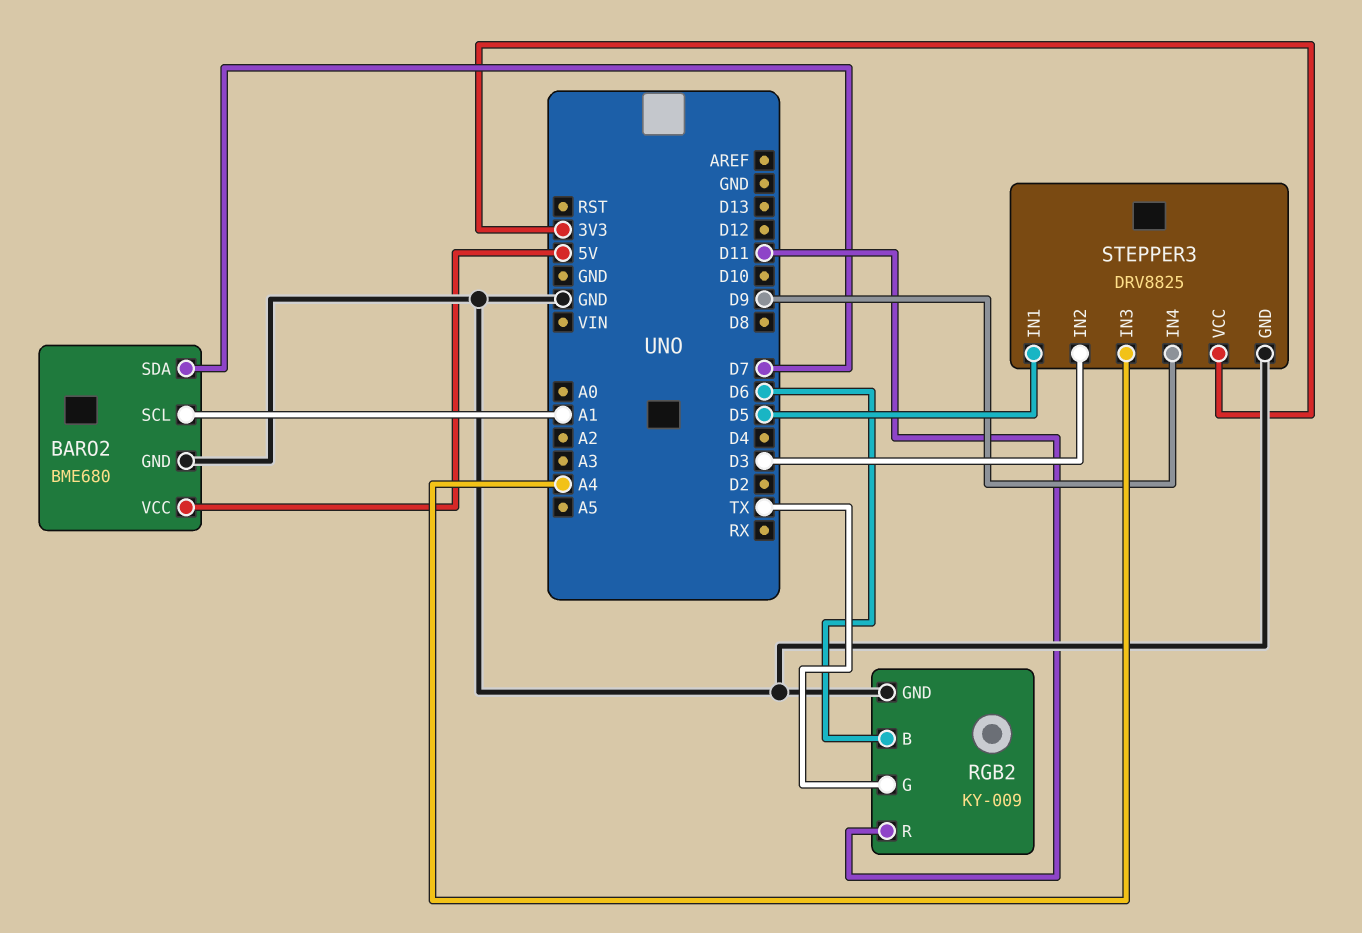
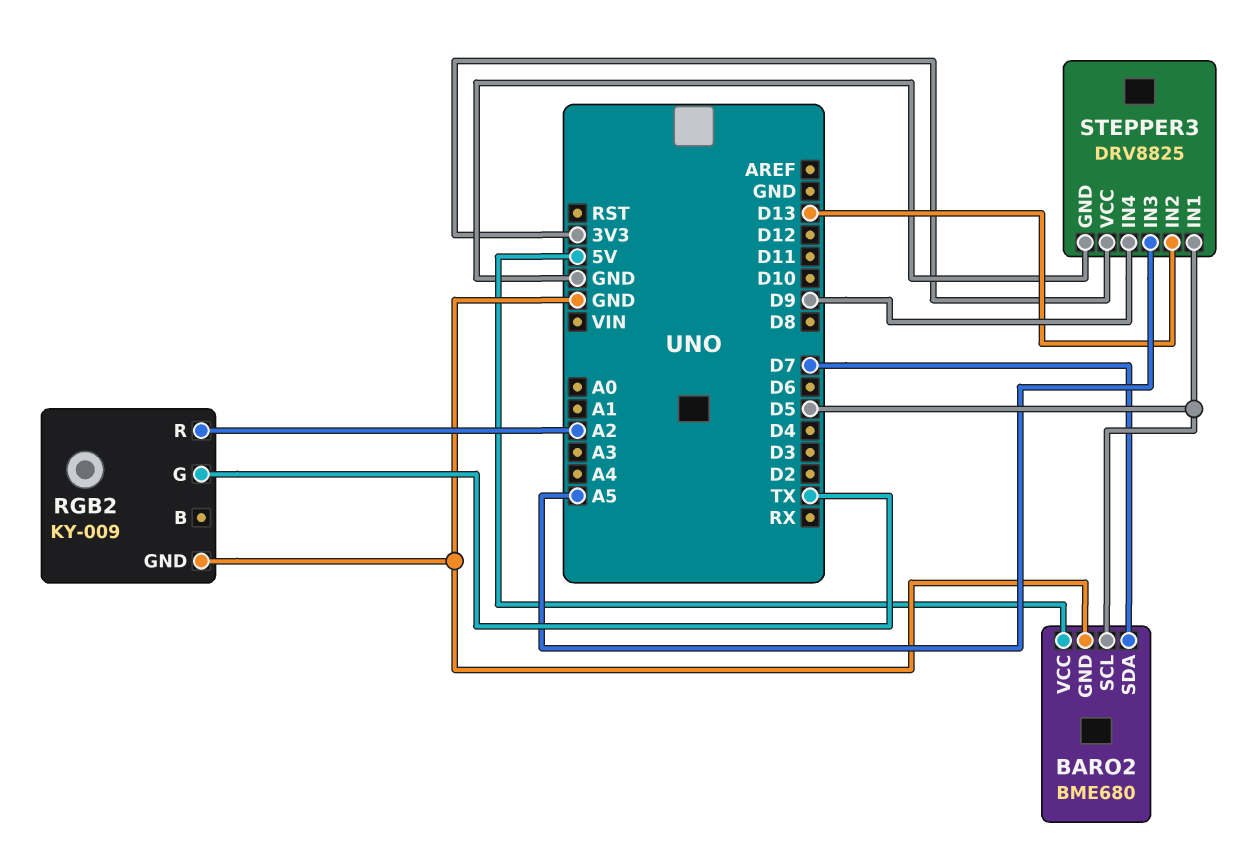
BARO2 pin SCL: A1 -> D5
RGB2 pin B: D6 -> none
RGB2 pin R: D11 -> A2
STEPPER3 pin IN2: D3 -> D13
STEPPER3 pin IN3: A4 -> A5

